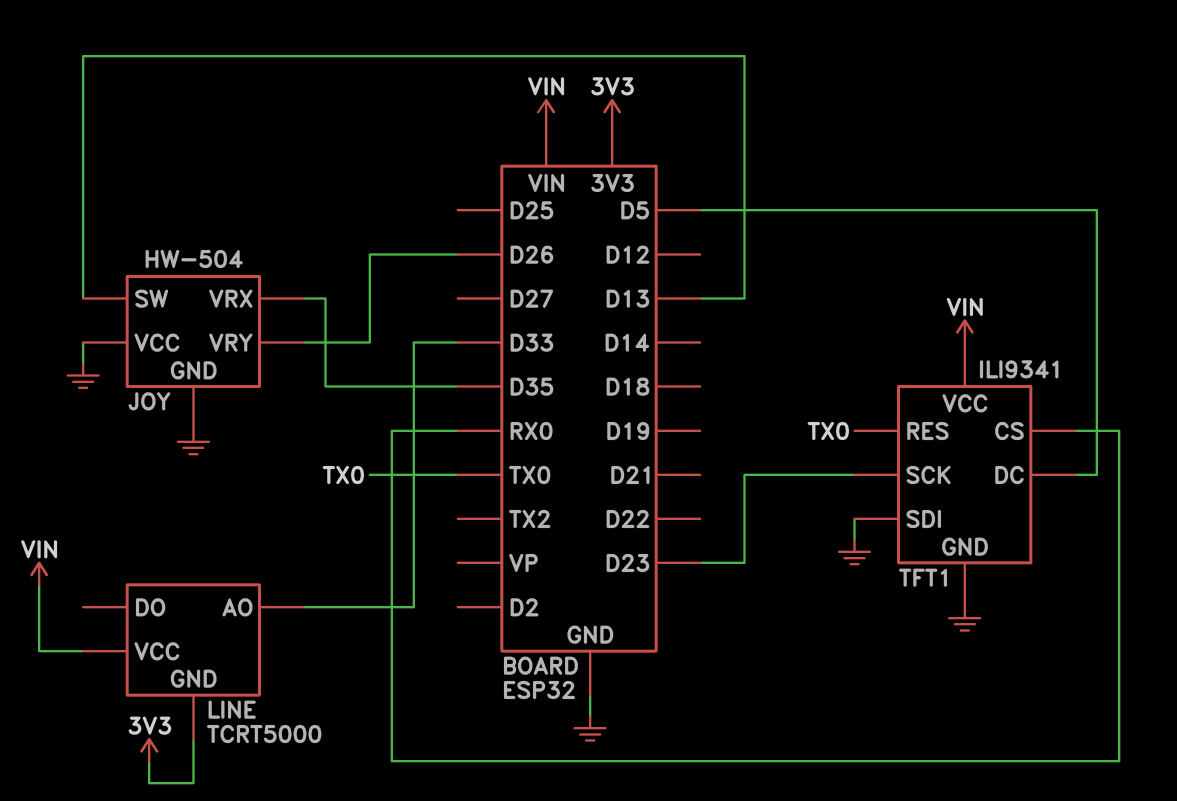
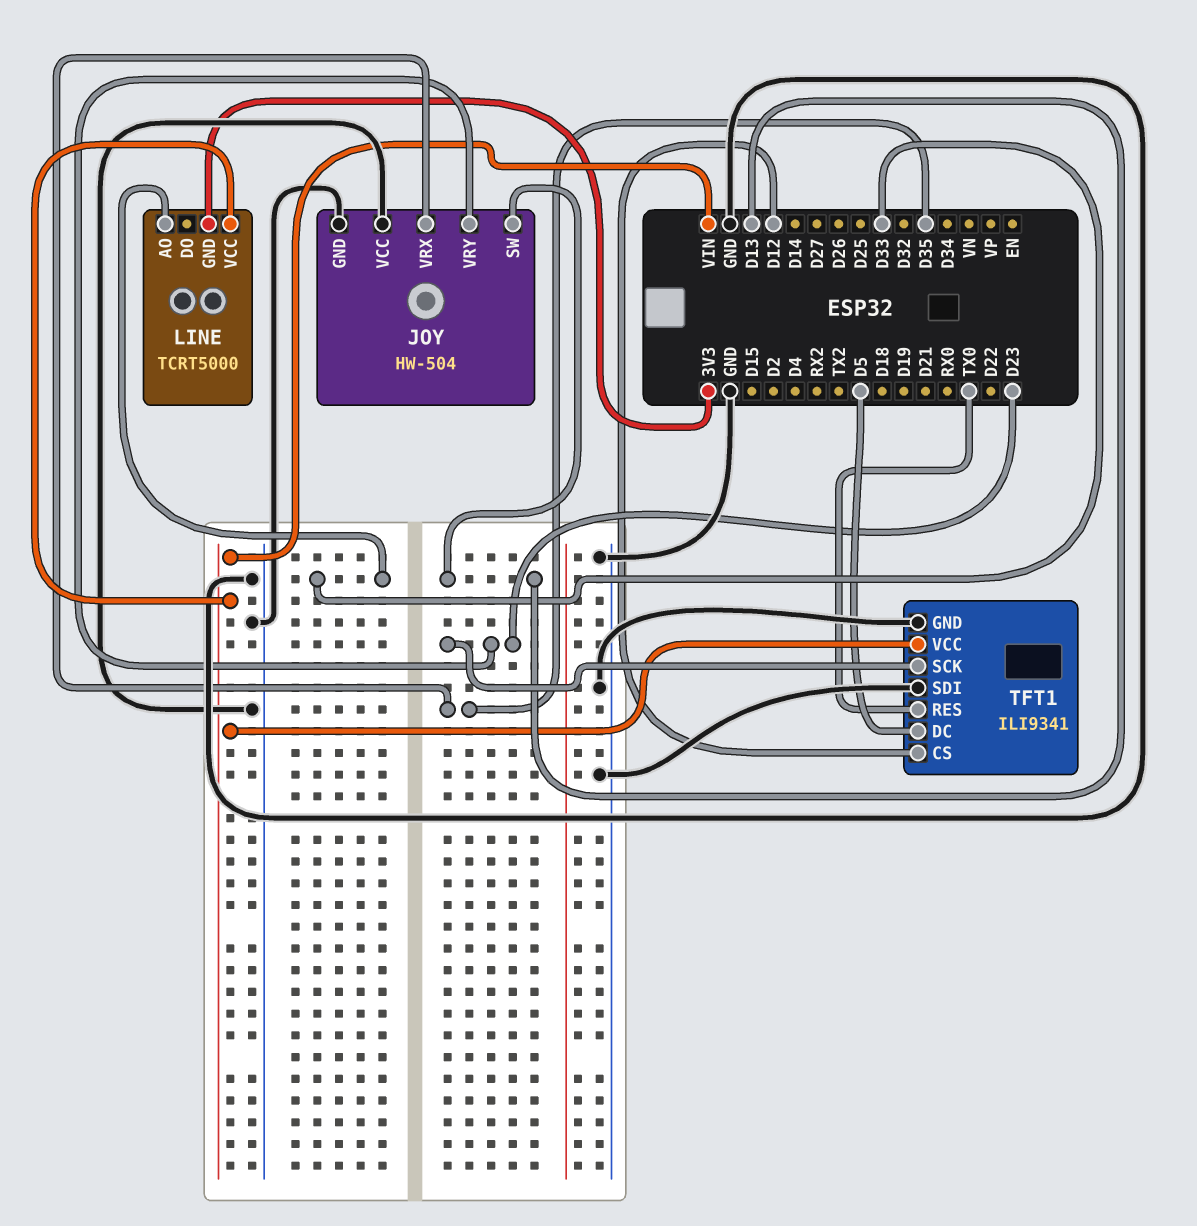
JOY pin VRY: D26 -> D23
TFT1 pin CS: RX0 -> D12

